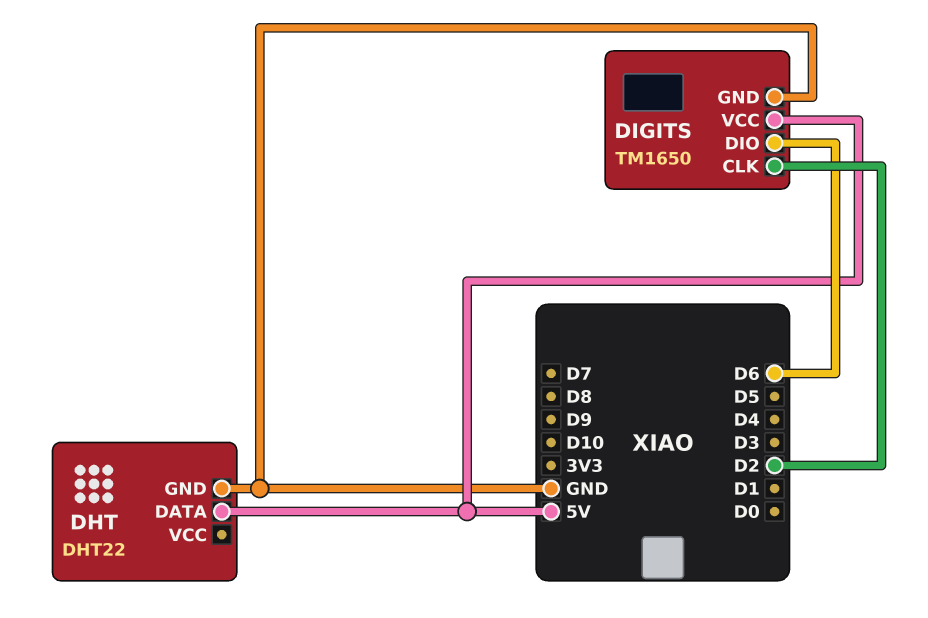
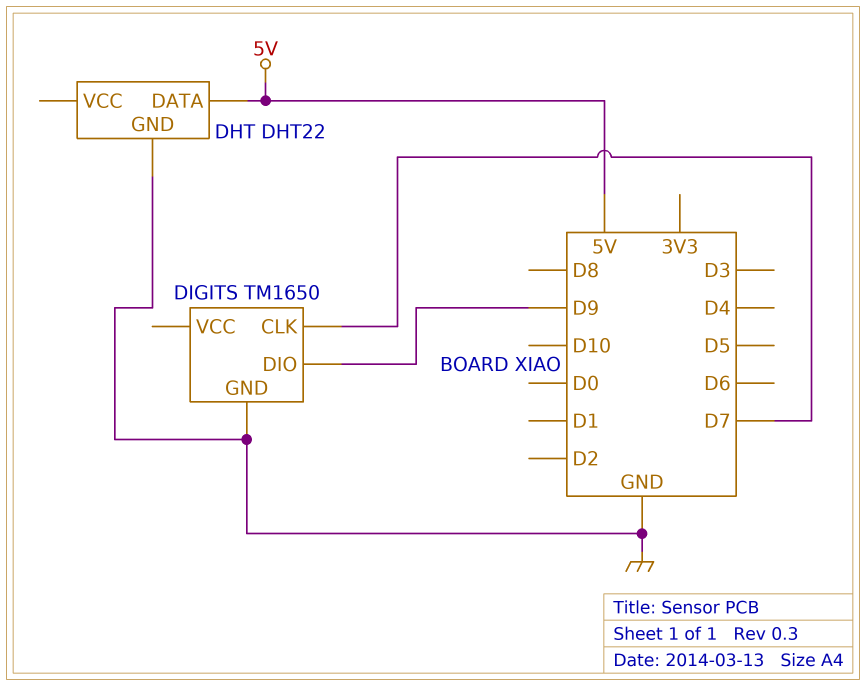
DIGITS pin CLK: D2 -> D7
DIGITS pin DIO: D6 -> D9
DIGITS pin VCC: 5V -> none

